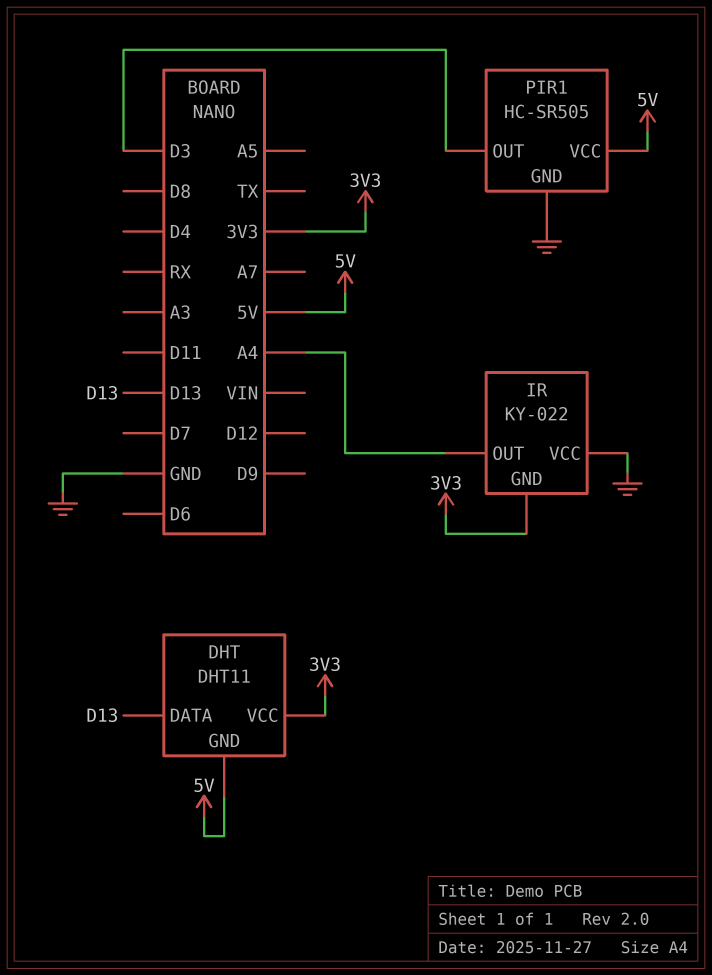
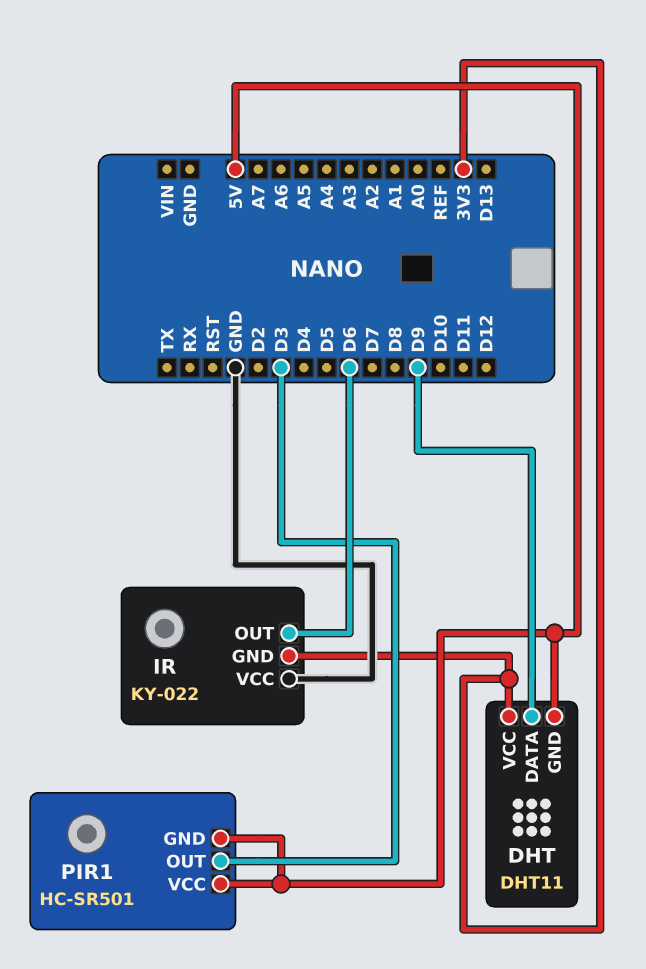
DHT pin DATA: D13 -> D9
IR pin OUT: A4 -> D6
PIR1: HC-SR505 -> HC-SR501
PIR1 pin GND: GND -> 5V

